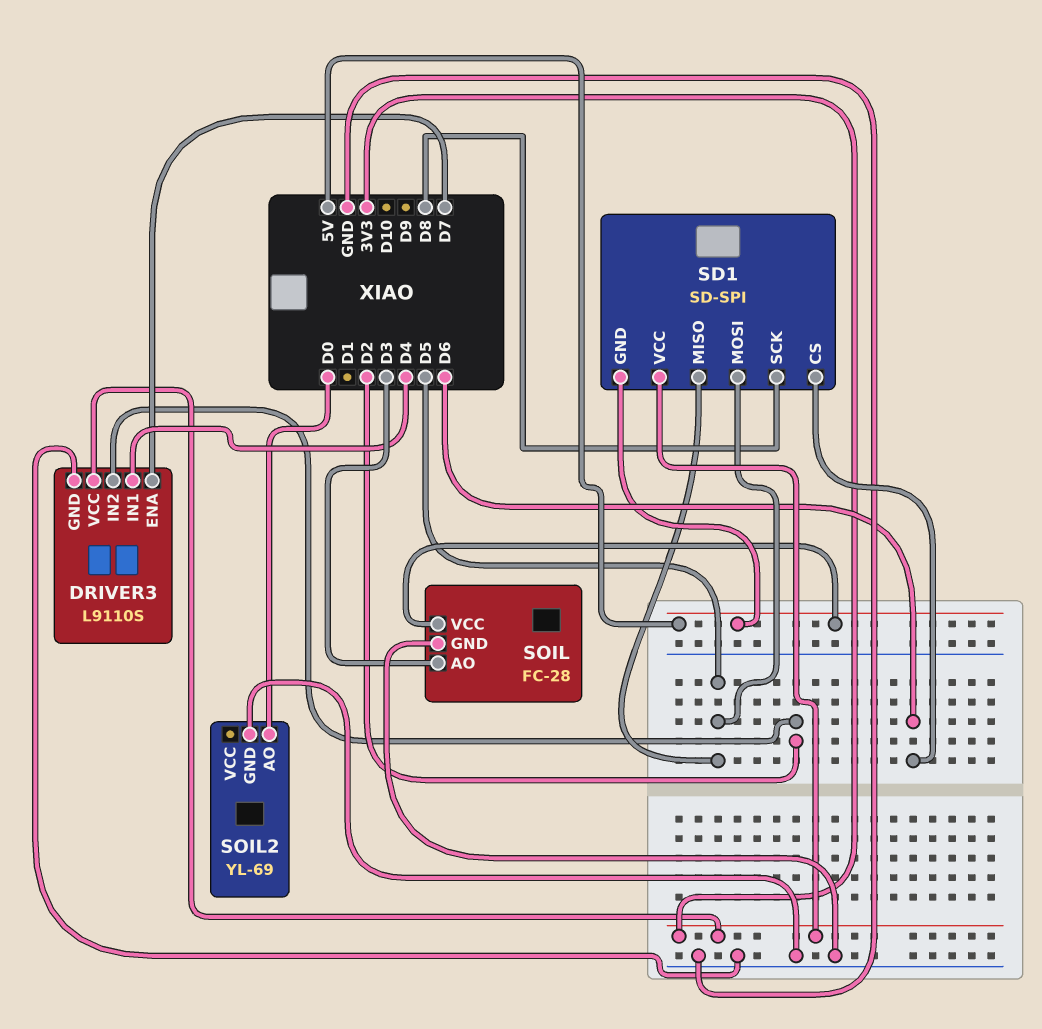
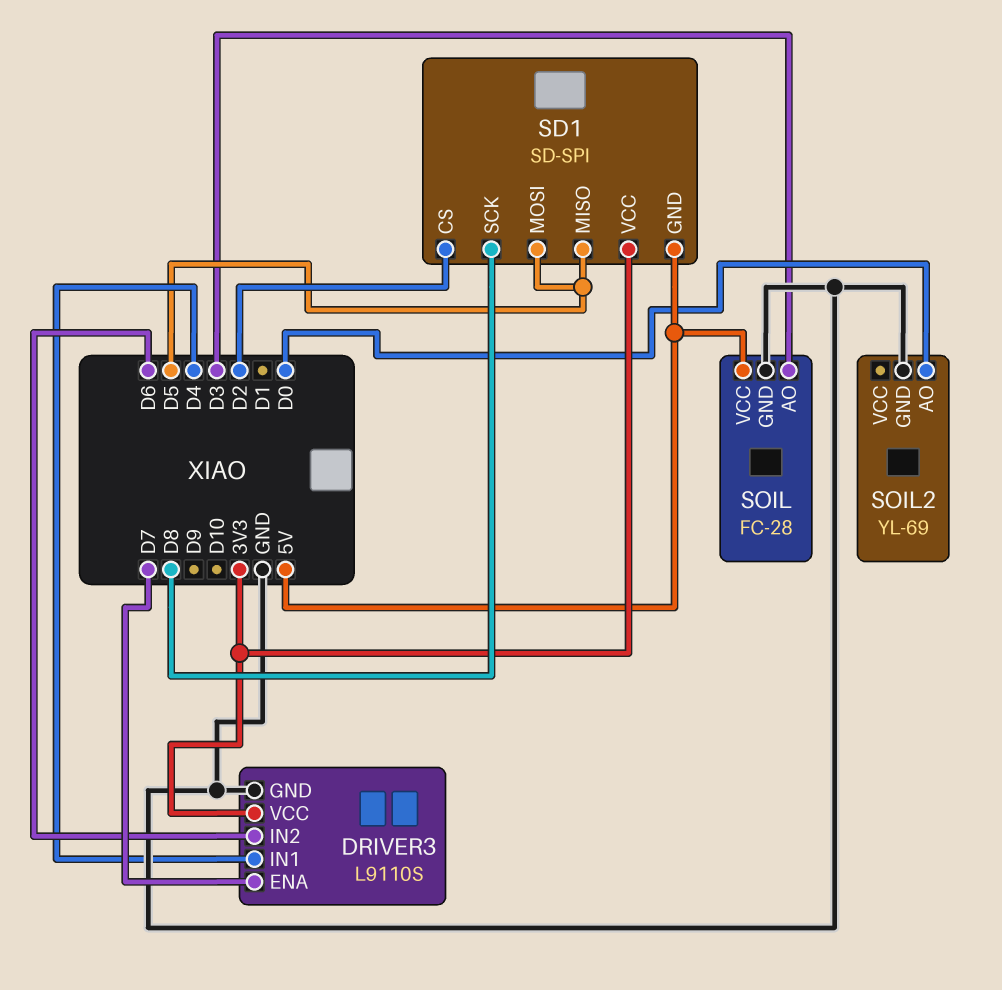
DRIVER3 pin IN2: D2 -> D6
SD1 pin CS: D6 -> D2

